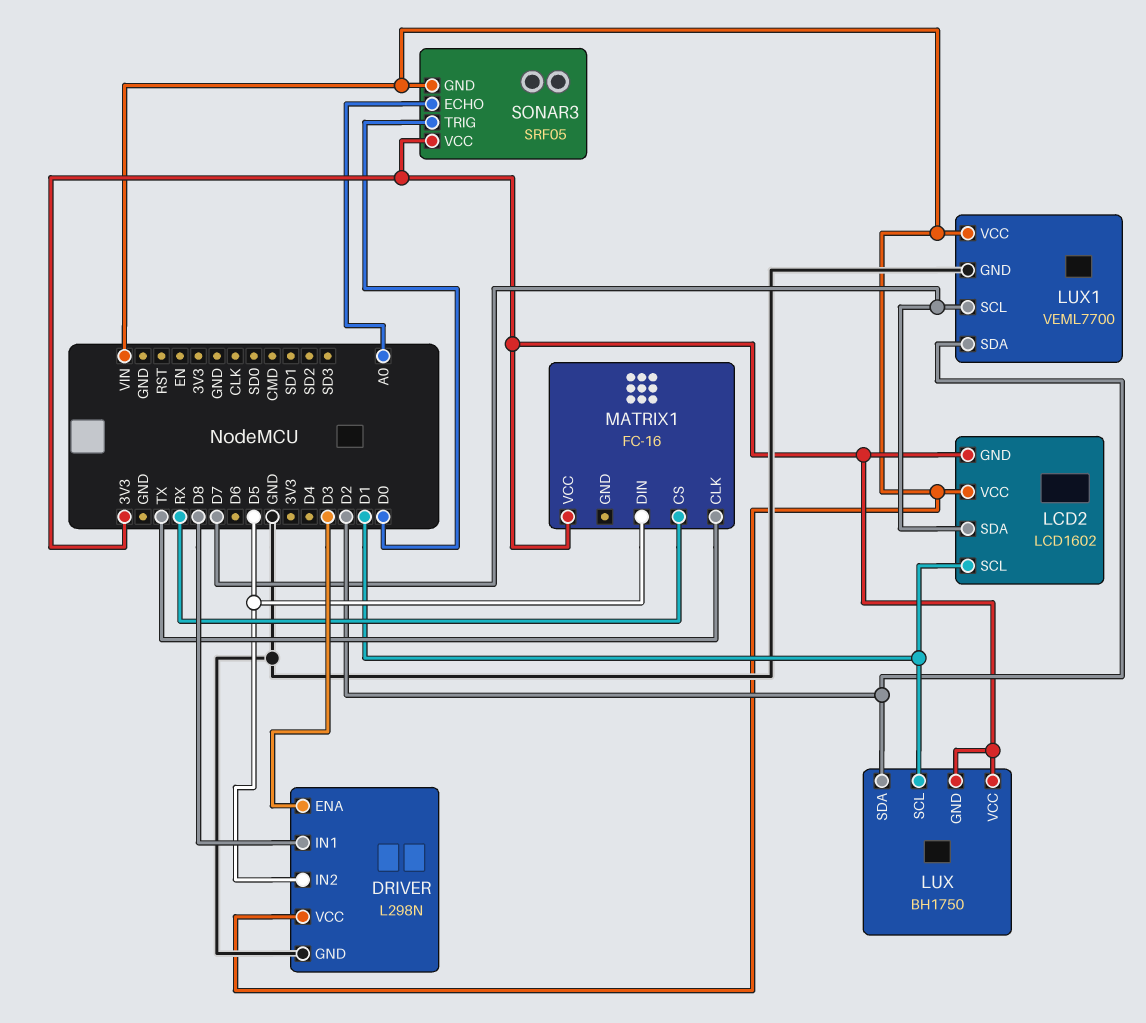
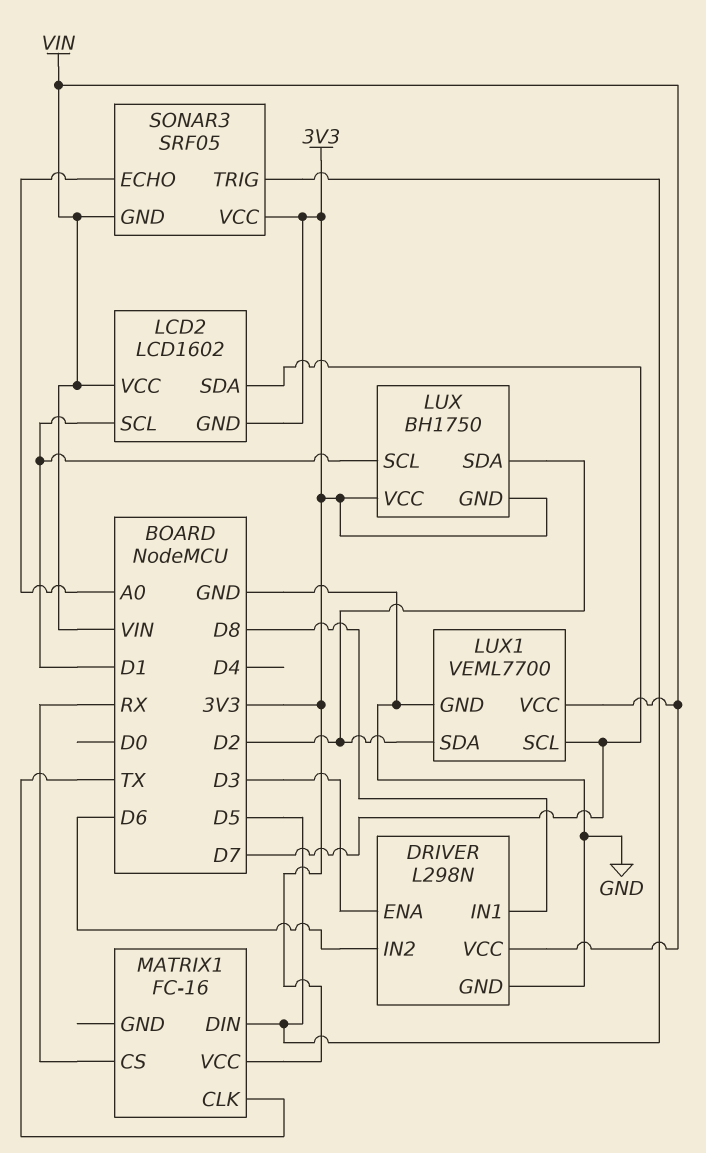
DRIVER pin IN2: D5 -> D6
SONAR3 pin TRIG: D0 -> D5

